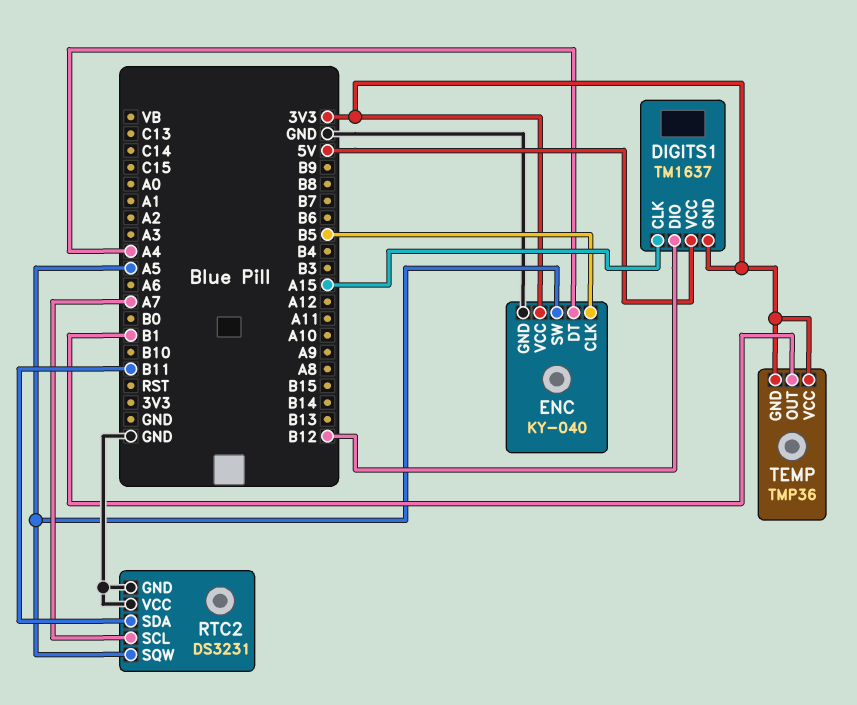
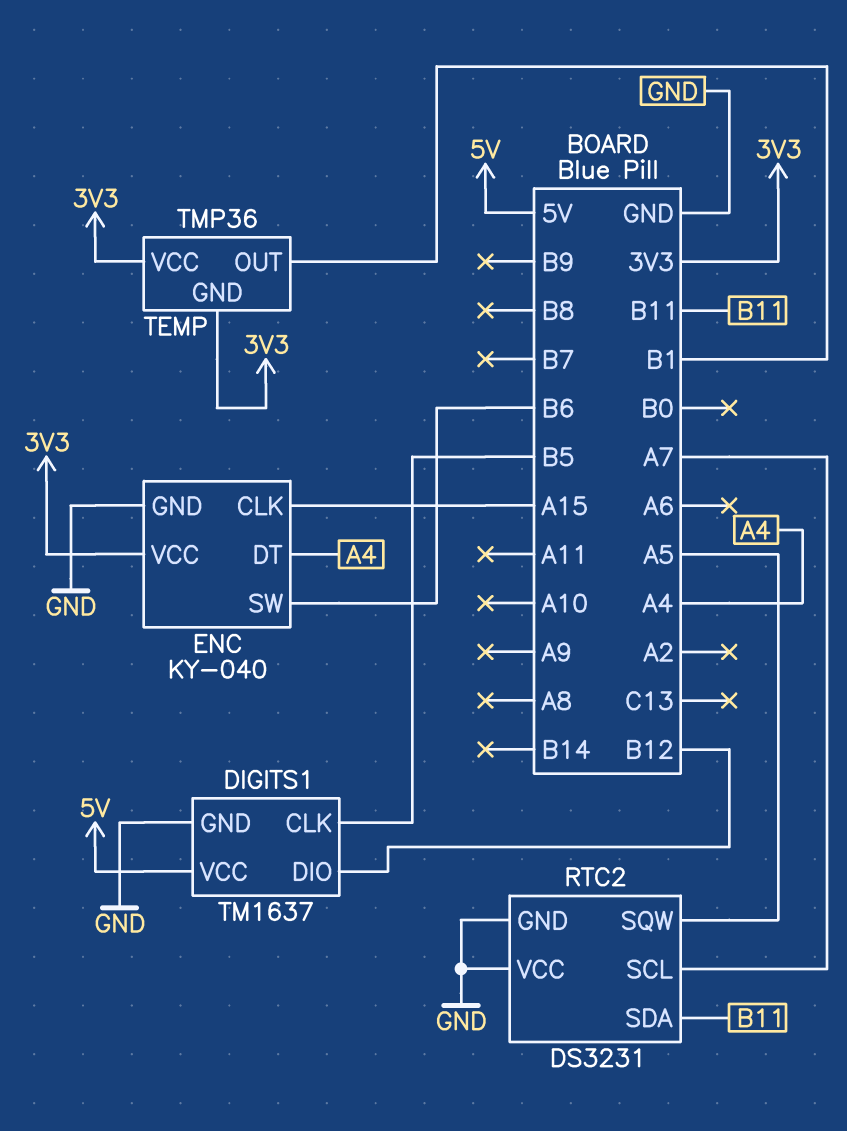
DIGITS1 pin CLK: A15 -> B5
DIGITS1 pin GND: 3V3 -> GND
ENC pin CLK: B5 -> A15
ENC pin SW: A5 -> B6

